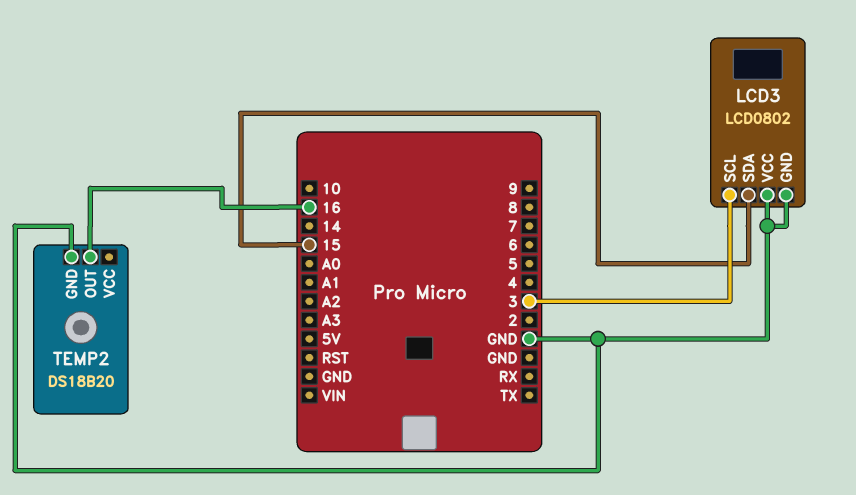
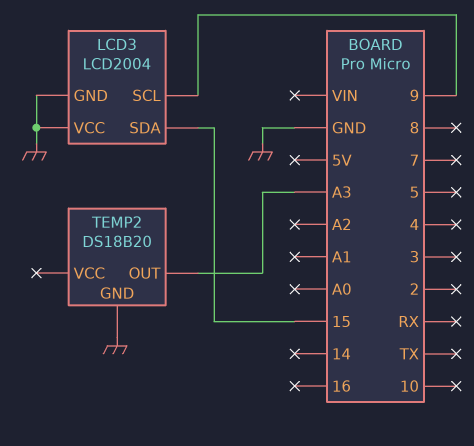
LCD3: LCD0802 -> LCD2004
LCD3 pin SCL: 3 -> 9
TEMP2 pin OUT: 16 -> A3

